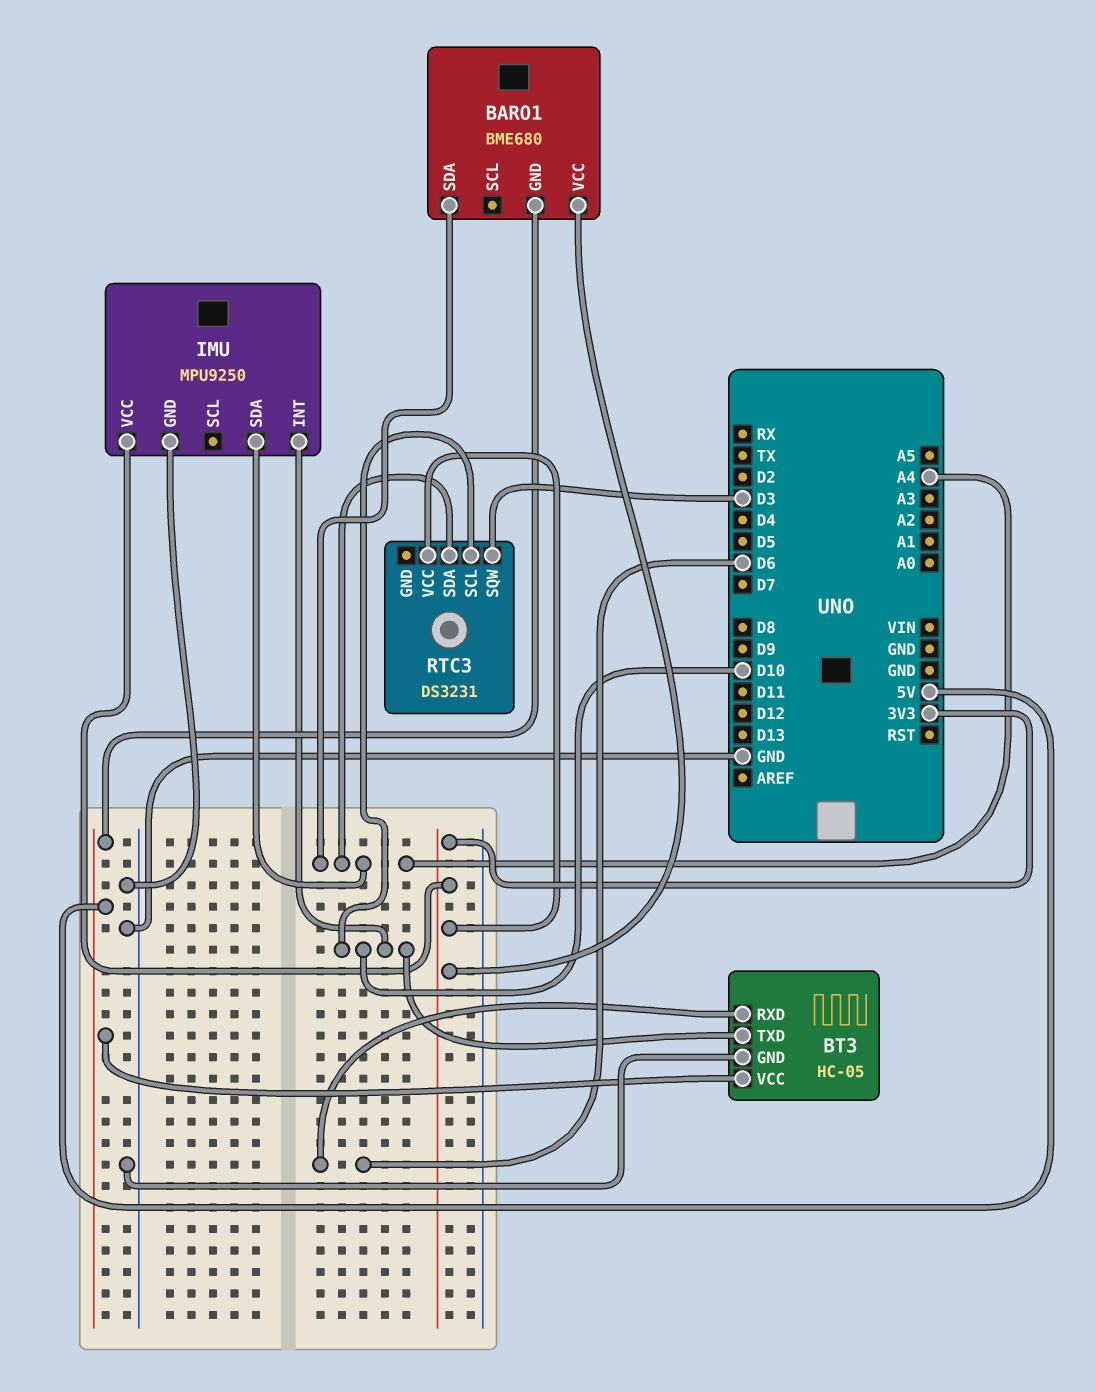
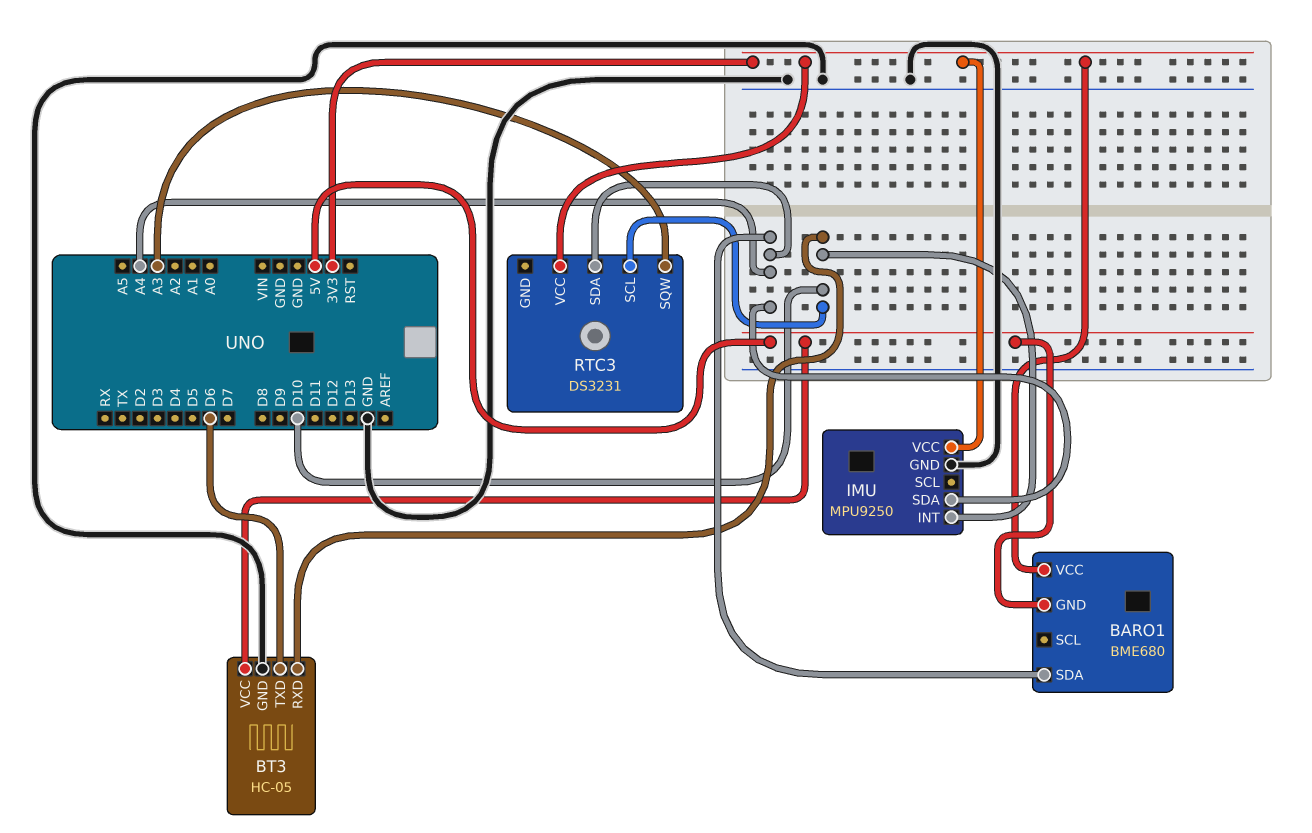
BT3 pin RXD: D6 -> D10
BT3 pin TXD: D10 -> D6
RTC3 pin SQW: D3 -> A3

